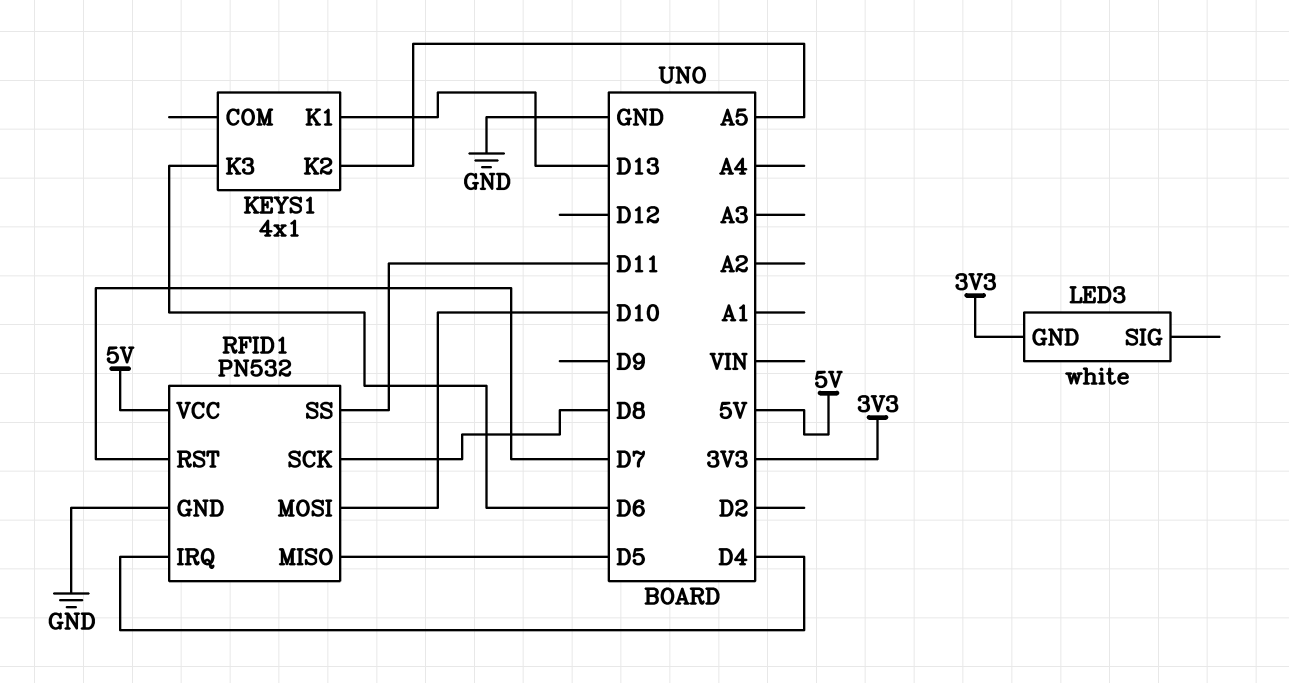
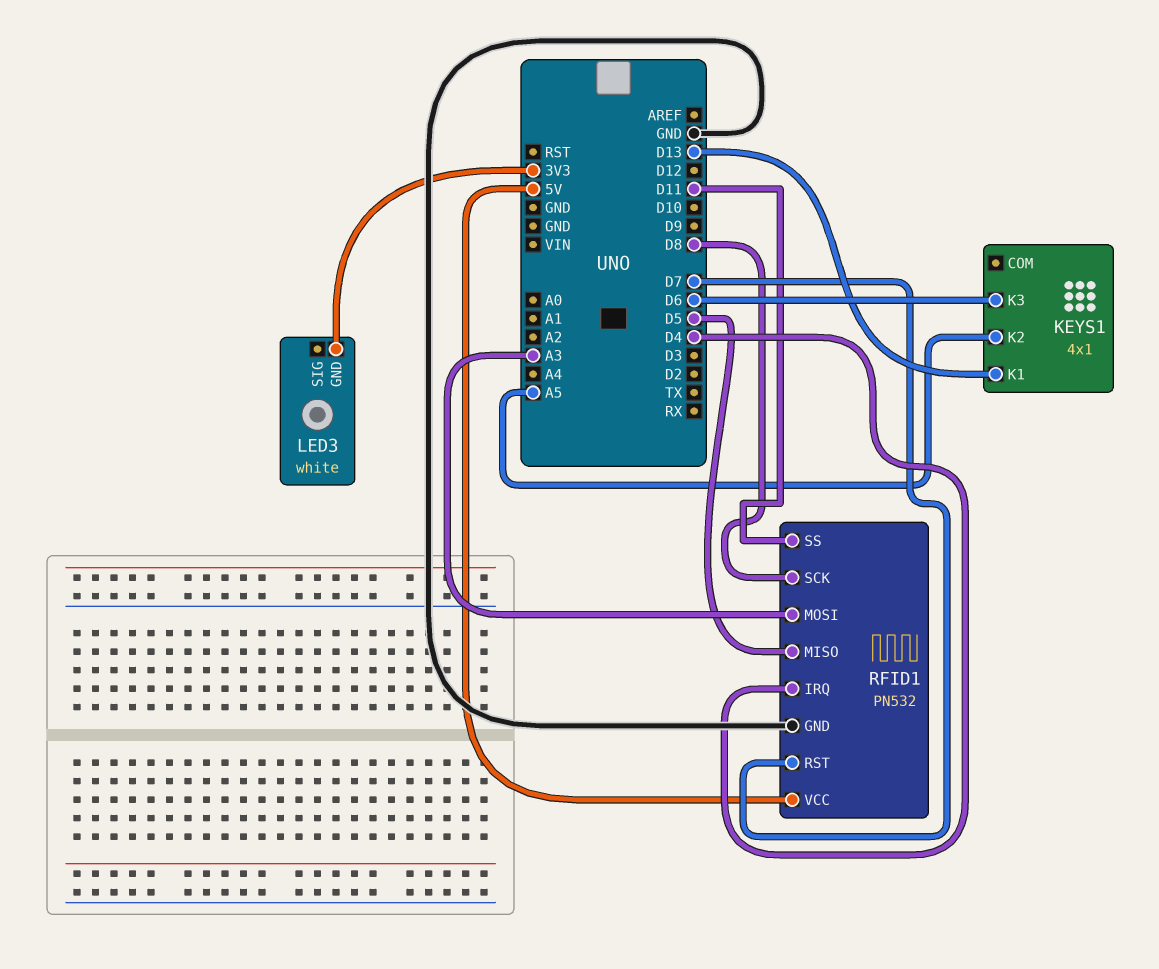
RFID1 pin MOSI: D10 -> A3

